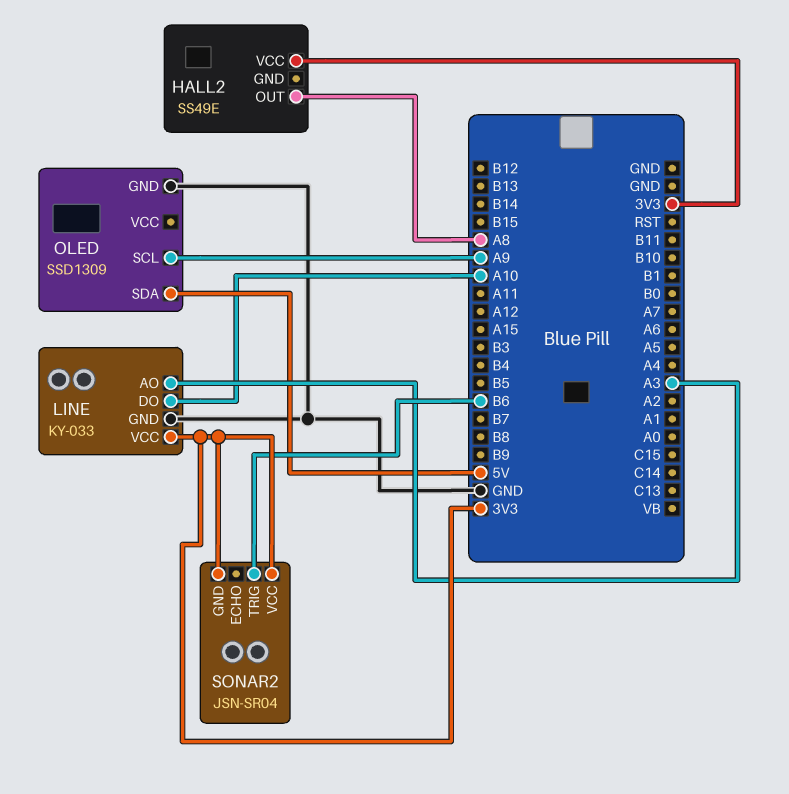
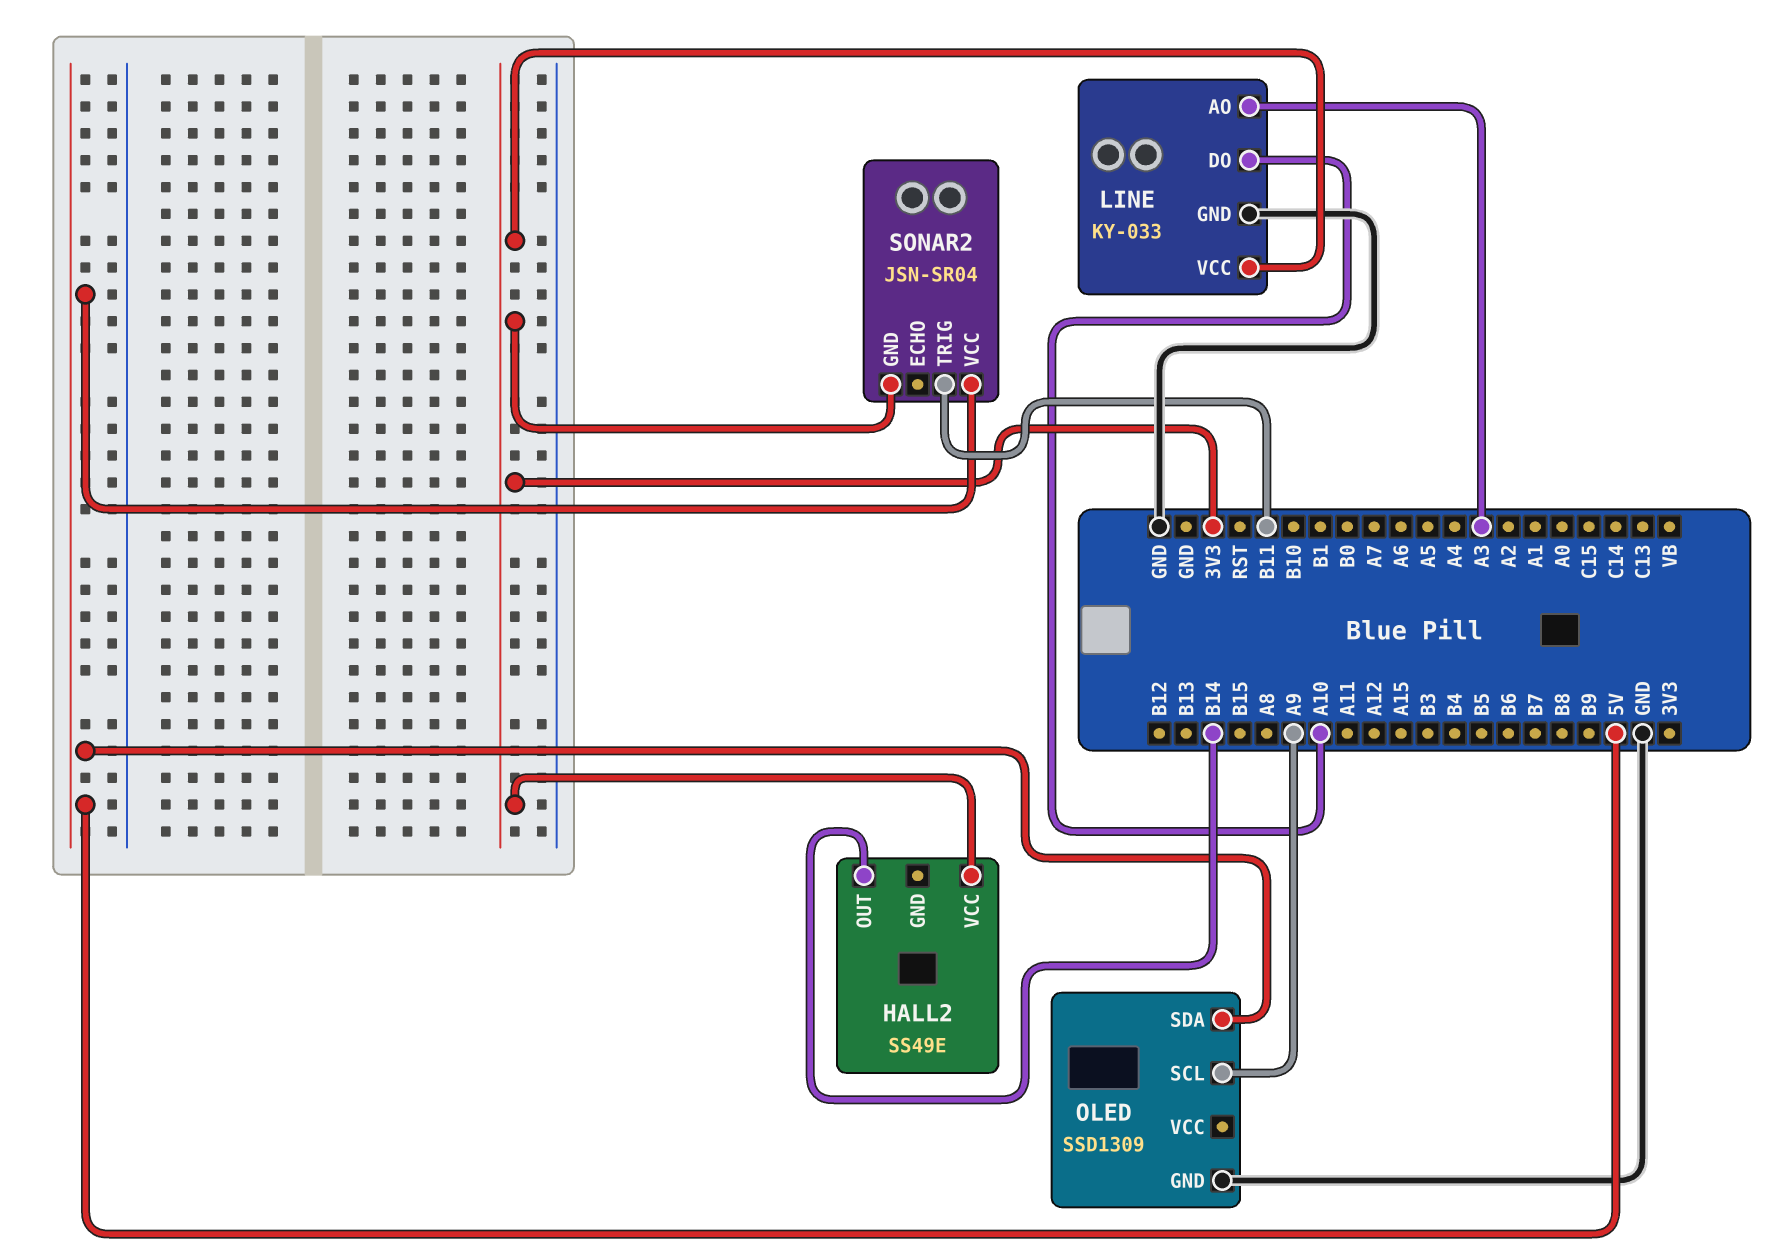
HALL2 pin OUT: A8 -> B14
SONAR2 pin TRIG: B6 -> B11
SONAR2 pin VCC: 3V3 -> 5V

